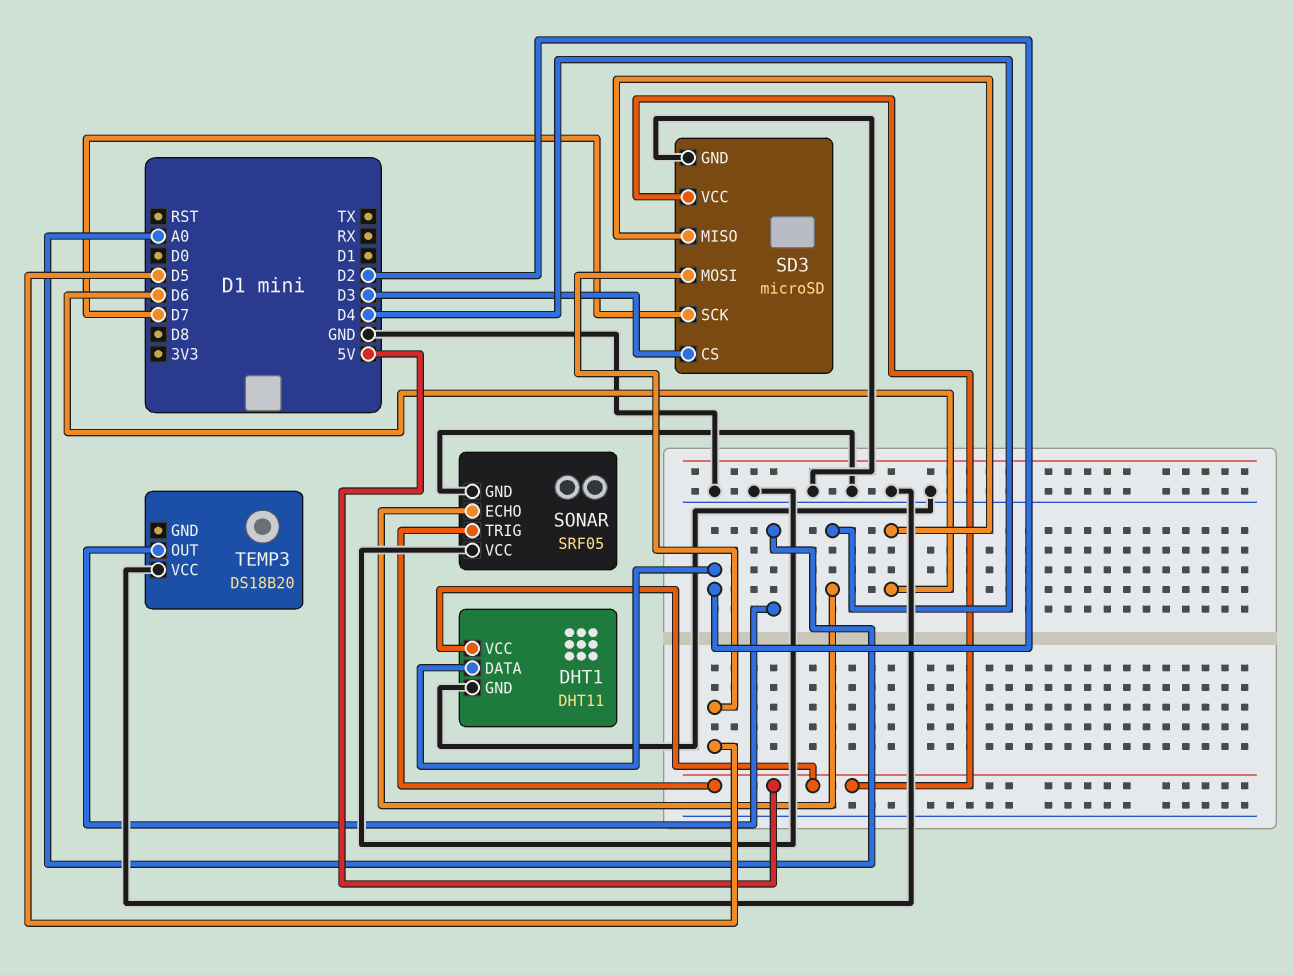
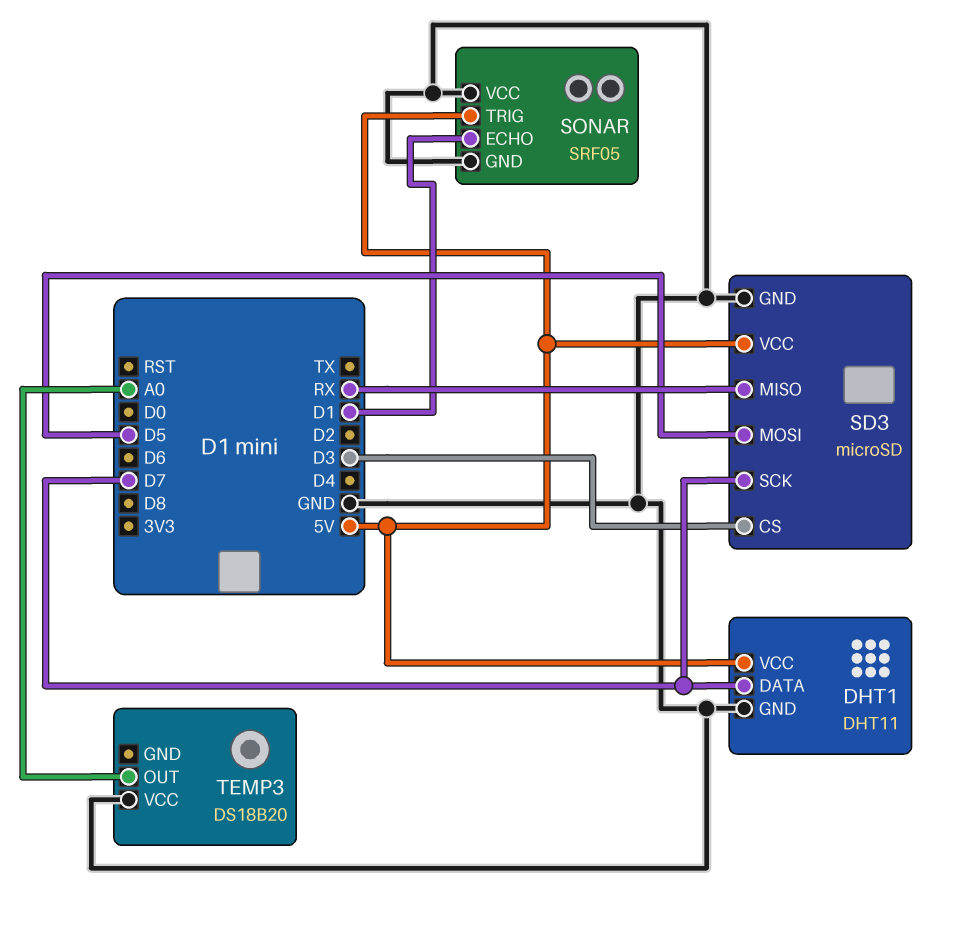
DHT1 pin DATA: D2 -> D7
SD3 pin MISO: D6 -> RX
SONAR pin ECHO: D4 -> D1

